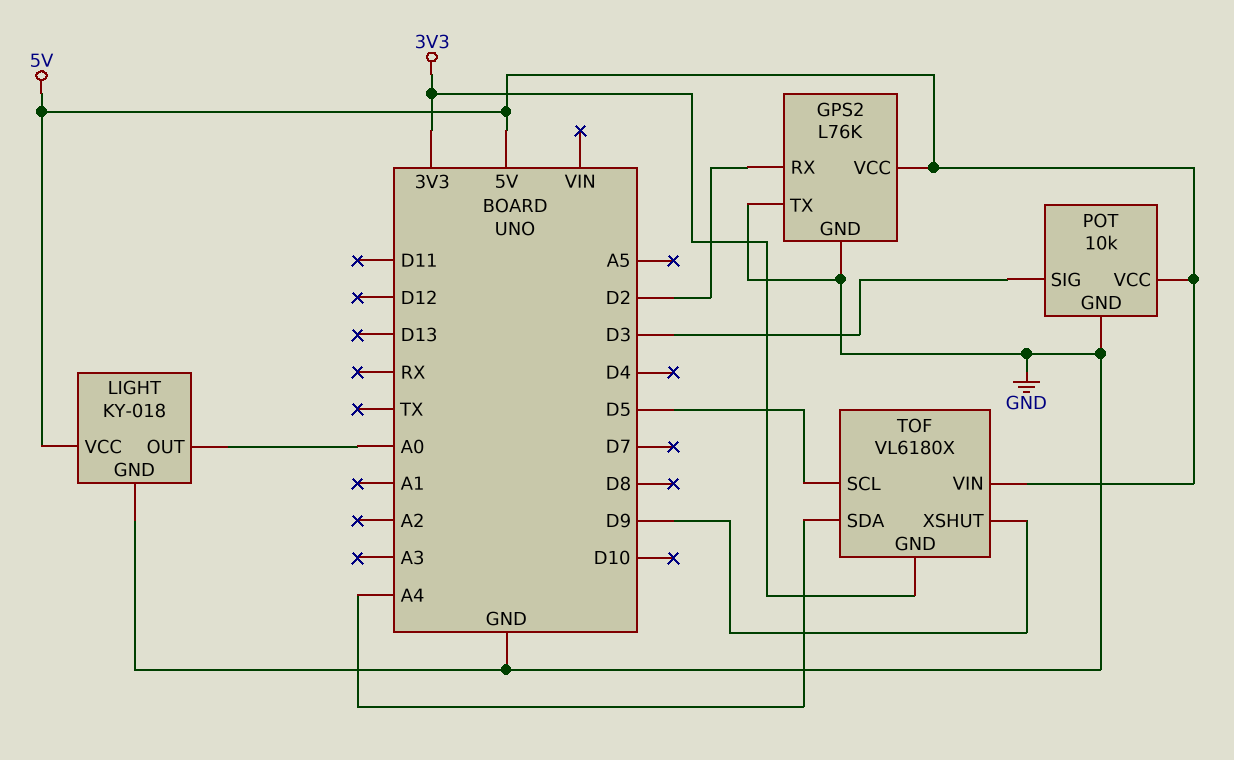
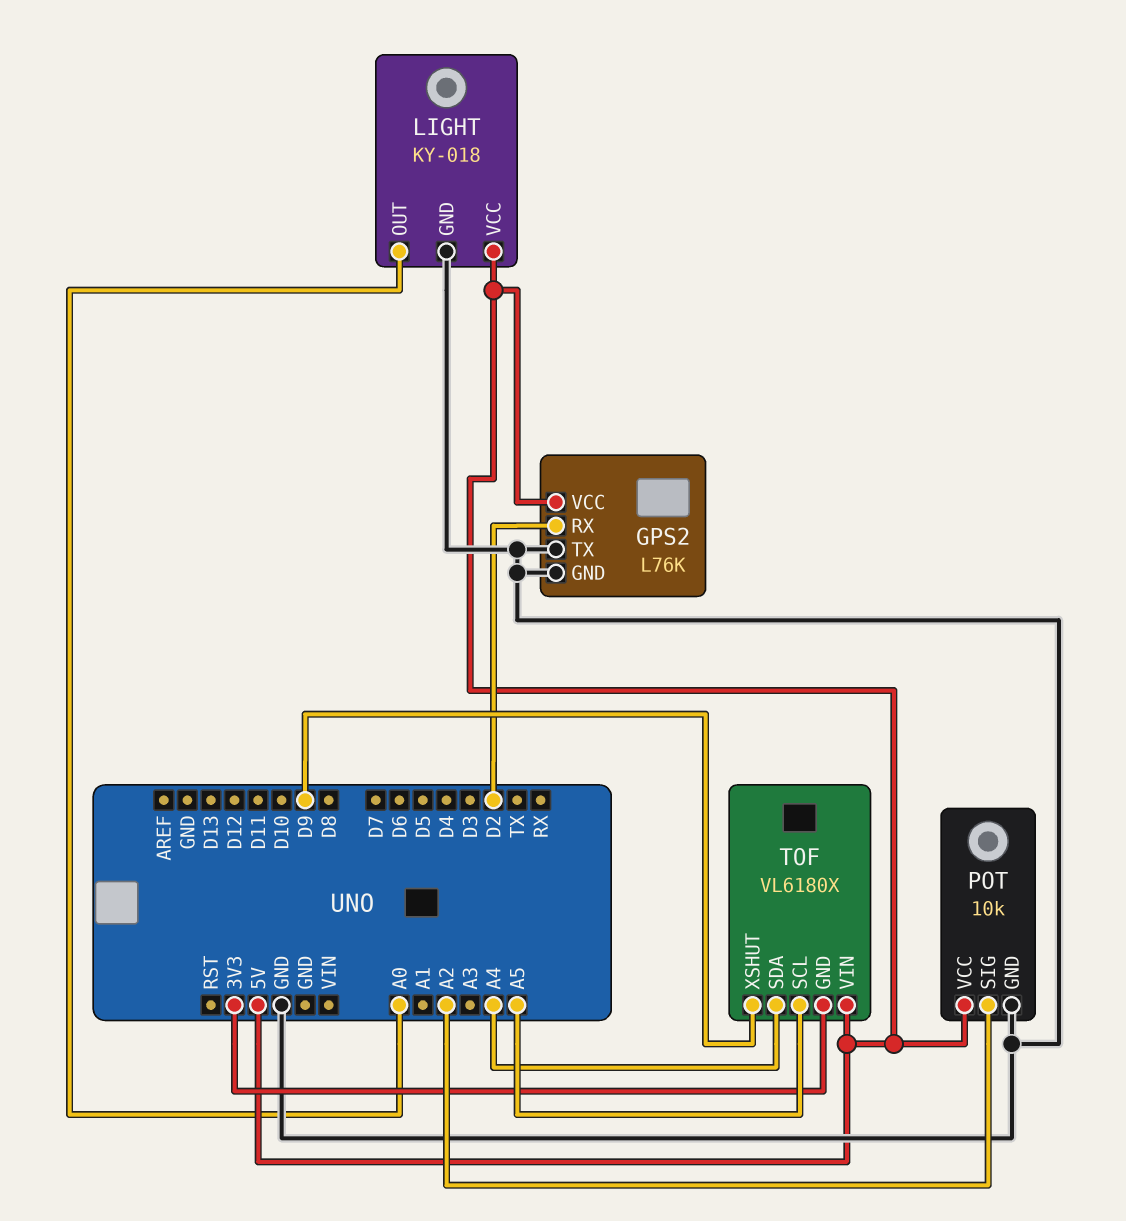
POT pin SIG: D3 -> A2
TOF pin SCL: D5 -> A5

